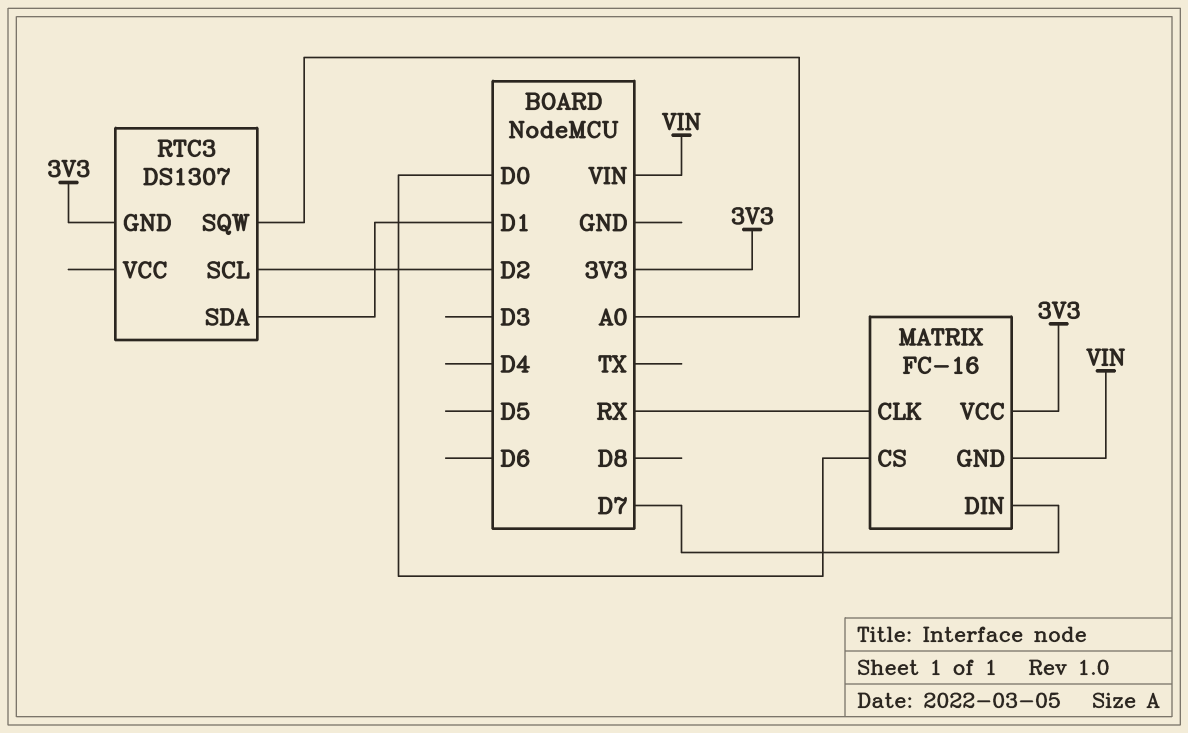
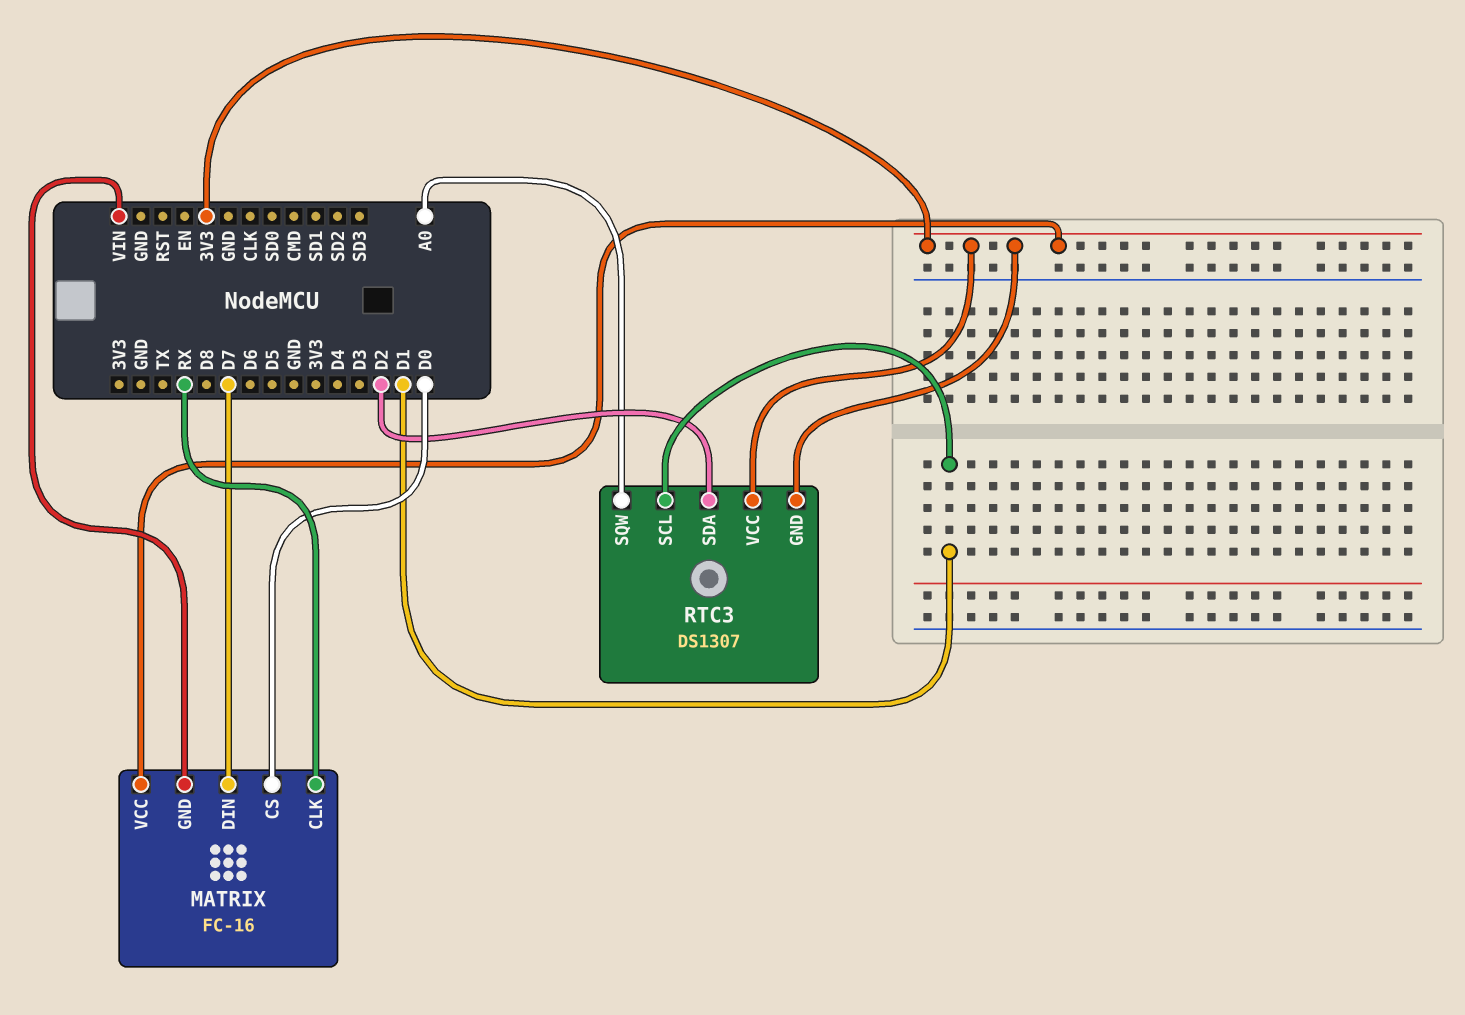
RTC3 pin SCL: D2 -> D1
RTC3 pin SDA: D1 -> D2
RTC3 pin VCC: none -> 3V3

